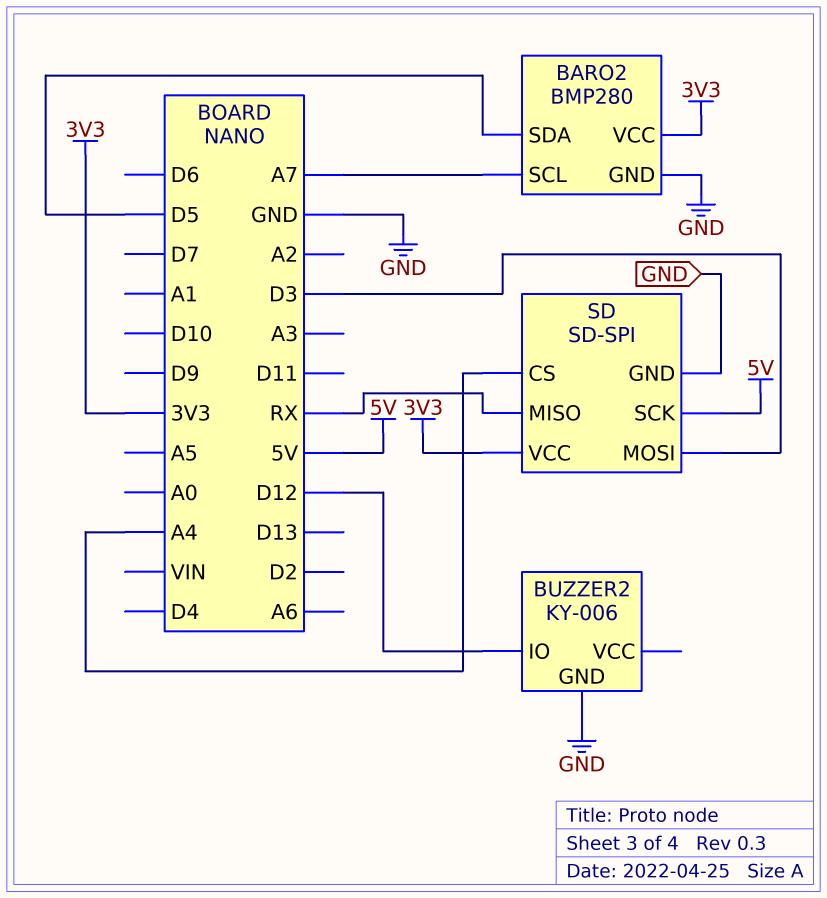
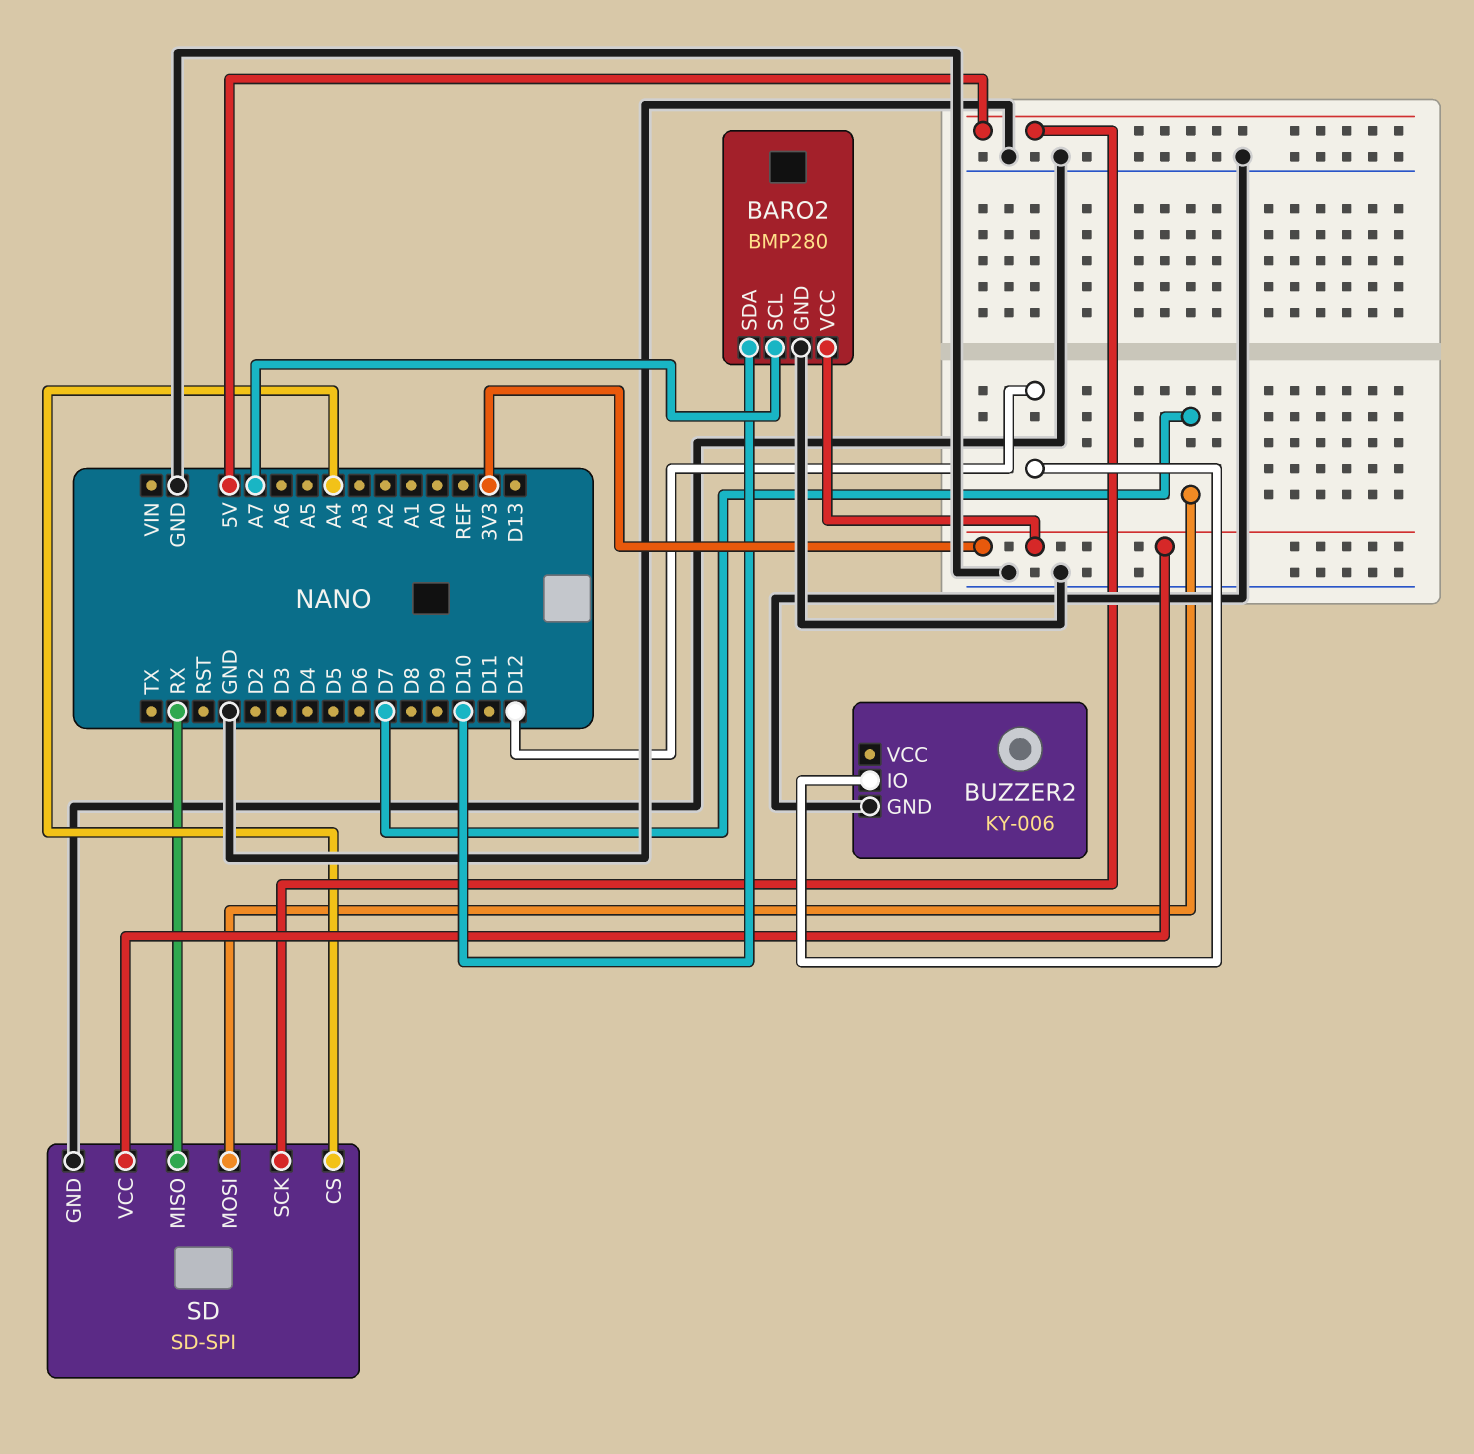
BARO2 pin SDA: D5 -> D10
SD pin MOSI: D3 -> D7

